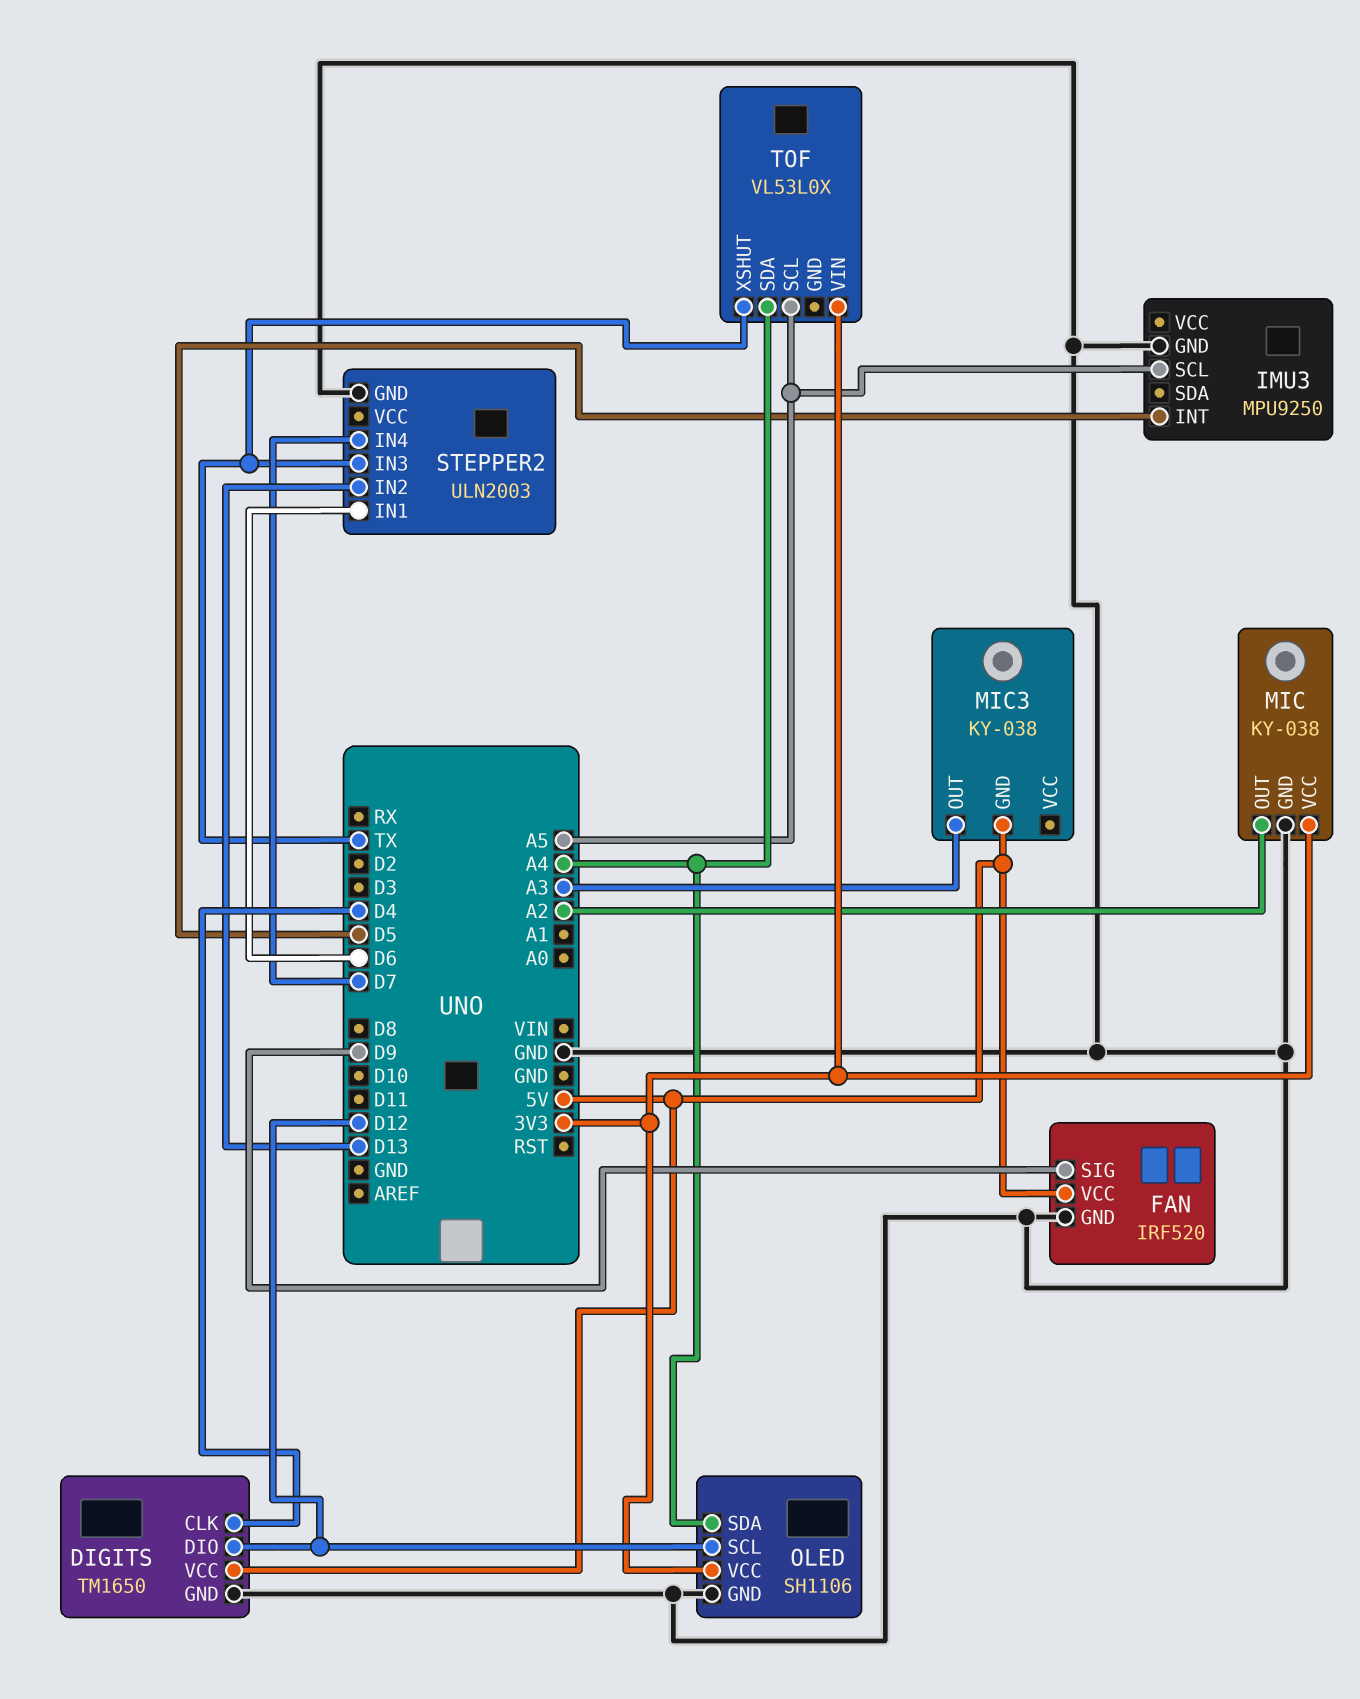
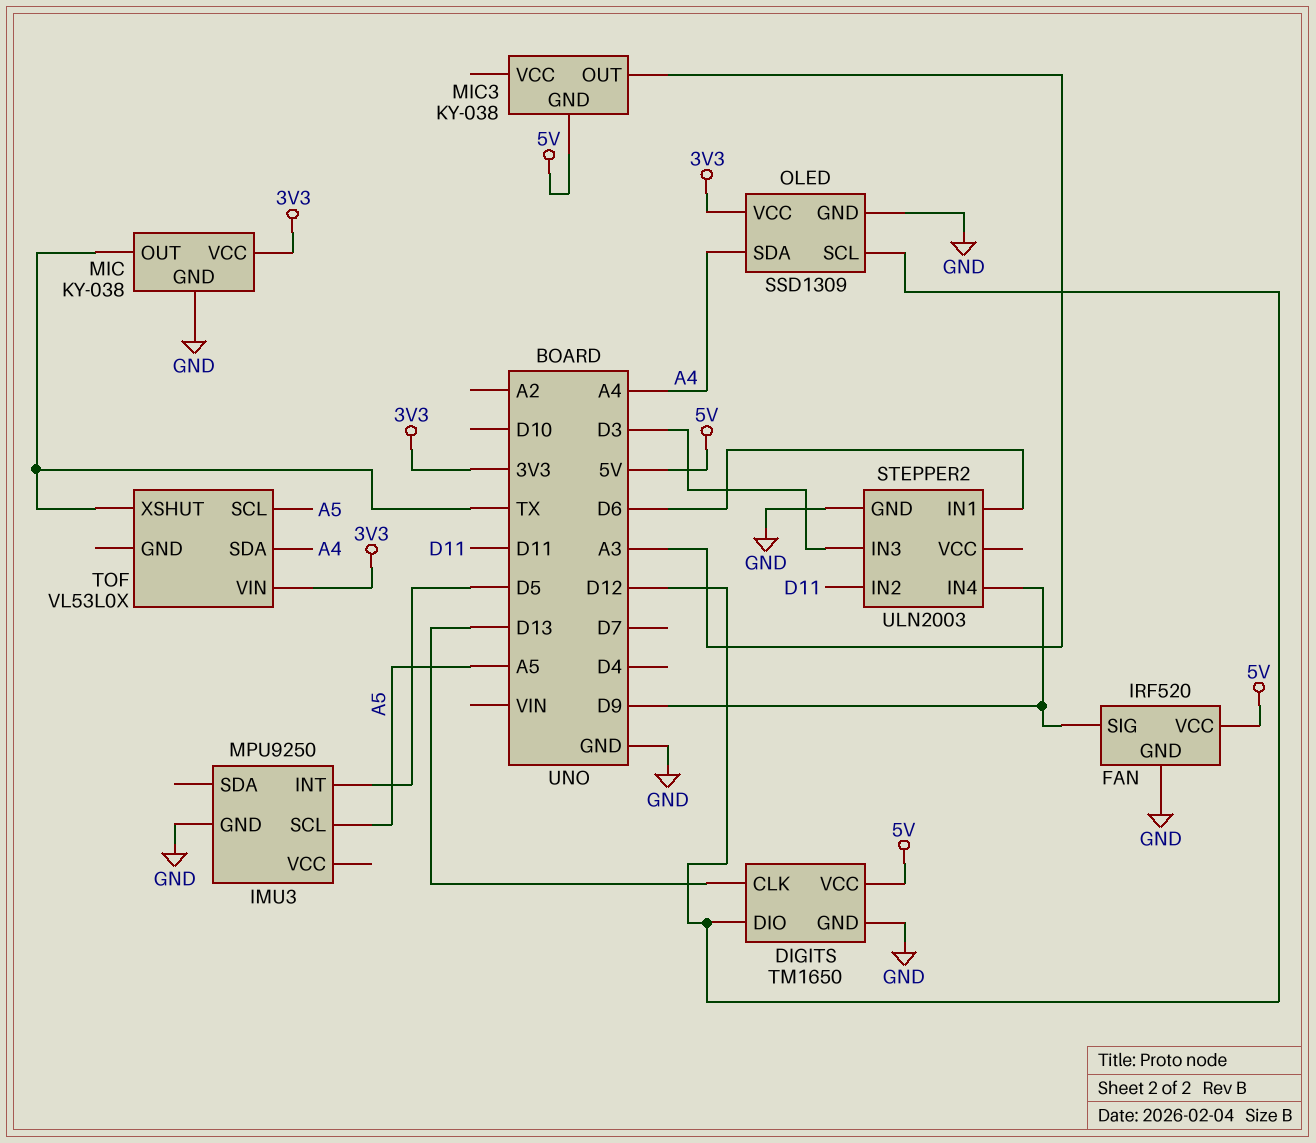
DIGITS pin CLK: D4 -> D13
MIC pin OUT: A2 -> TX
OLED: SH1106 -> SSD1309
STEPPER2 pin IN2: D13 -> D11
STEPPER2 pin IN3: TX -> D3
STEPPER2 pin IN4: D7 -> D9

